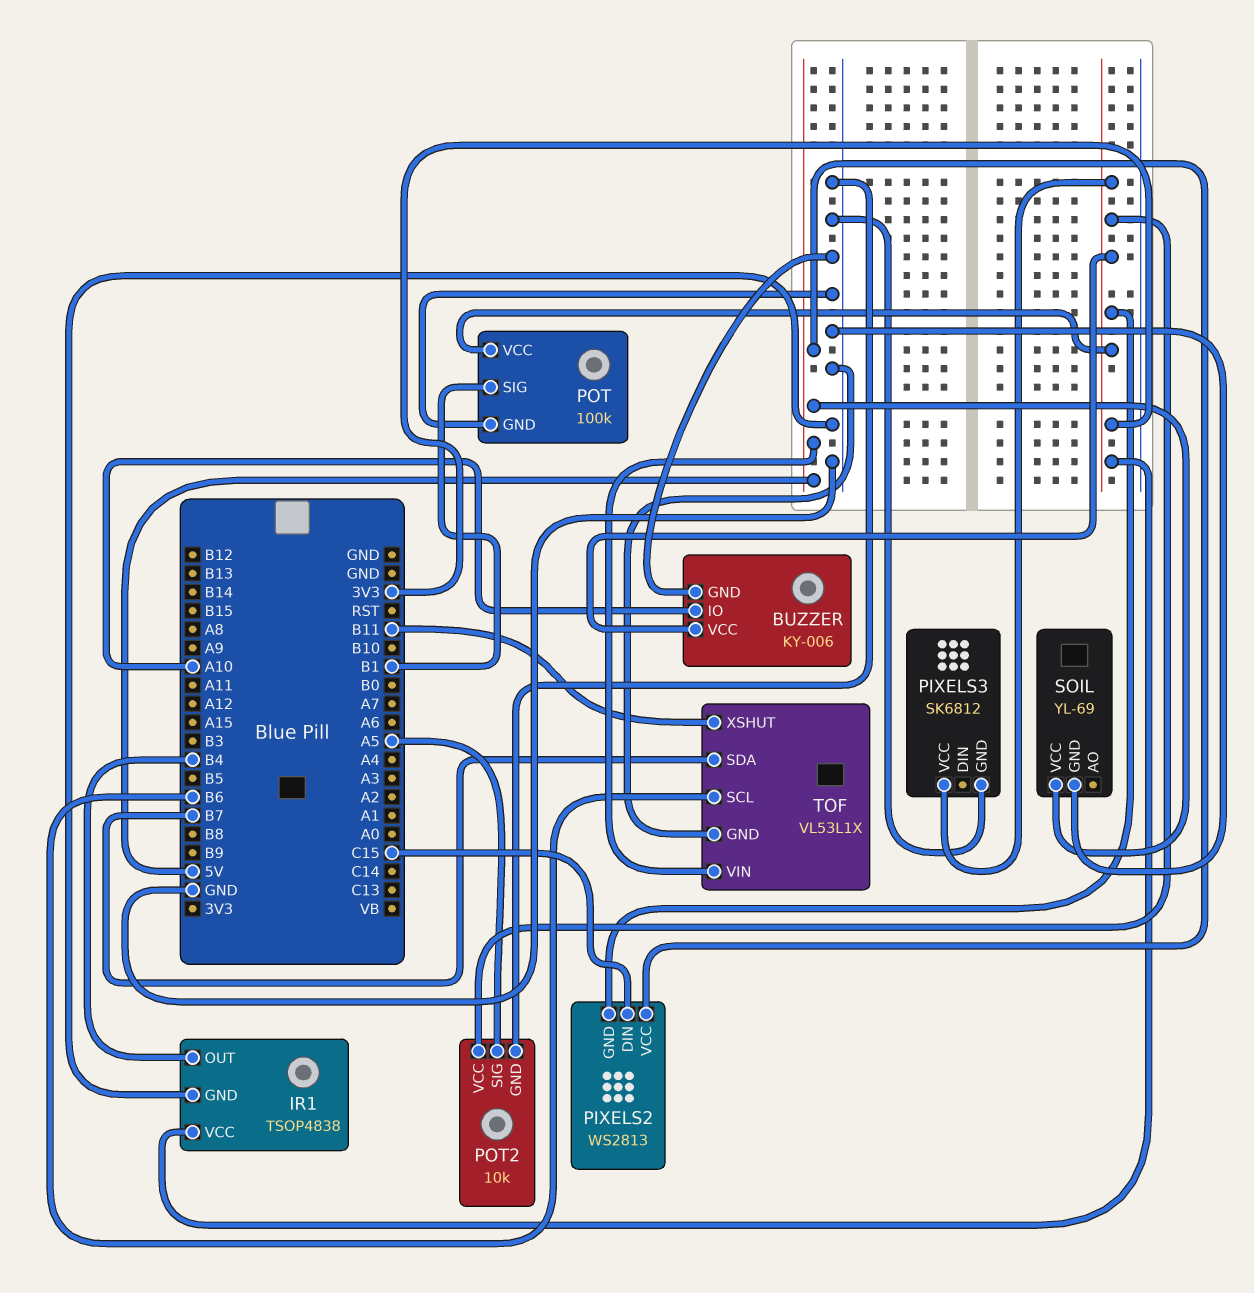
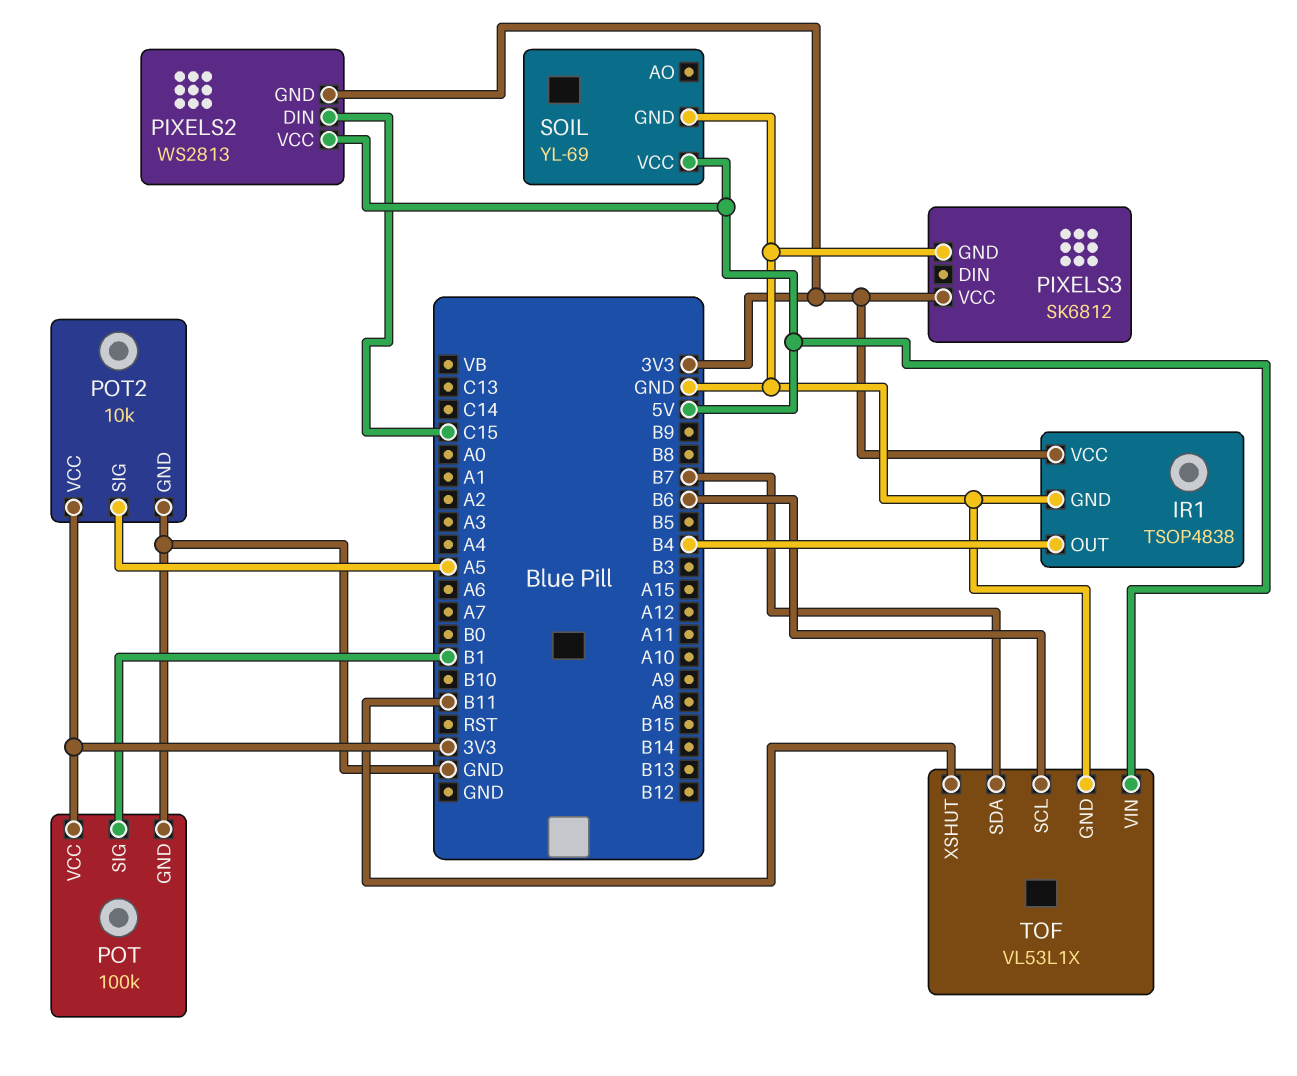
BUZZER: KY-006 -> none
BUZZER pin GND: GND -> none
BUZZER pin IO: A10 -> none
BUZZER pin VCC: 3V3 -> none

